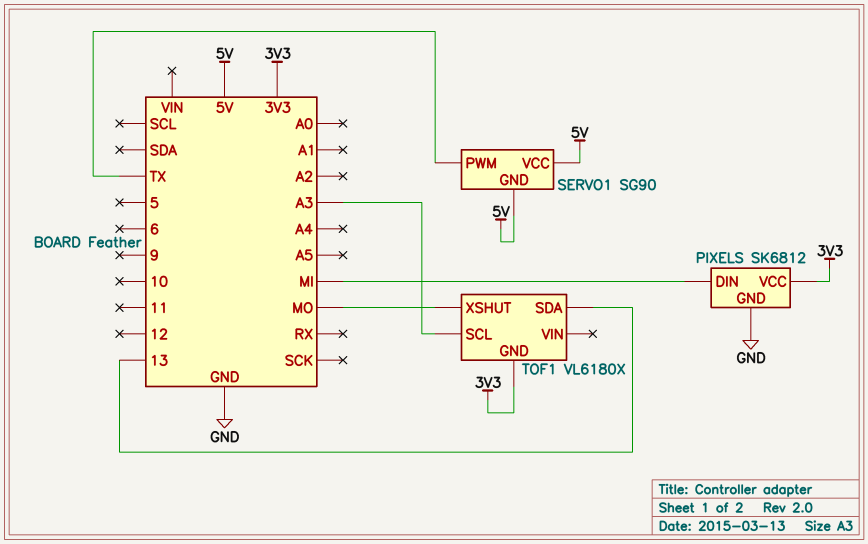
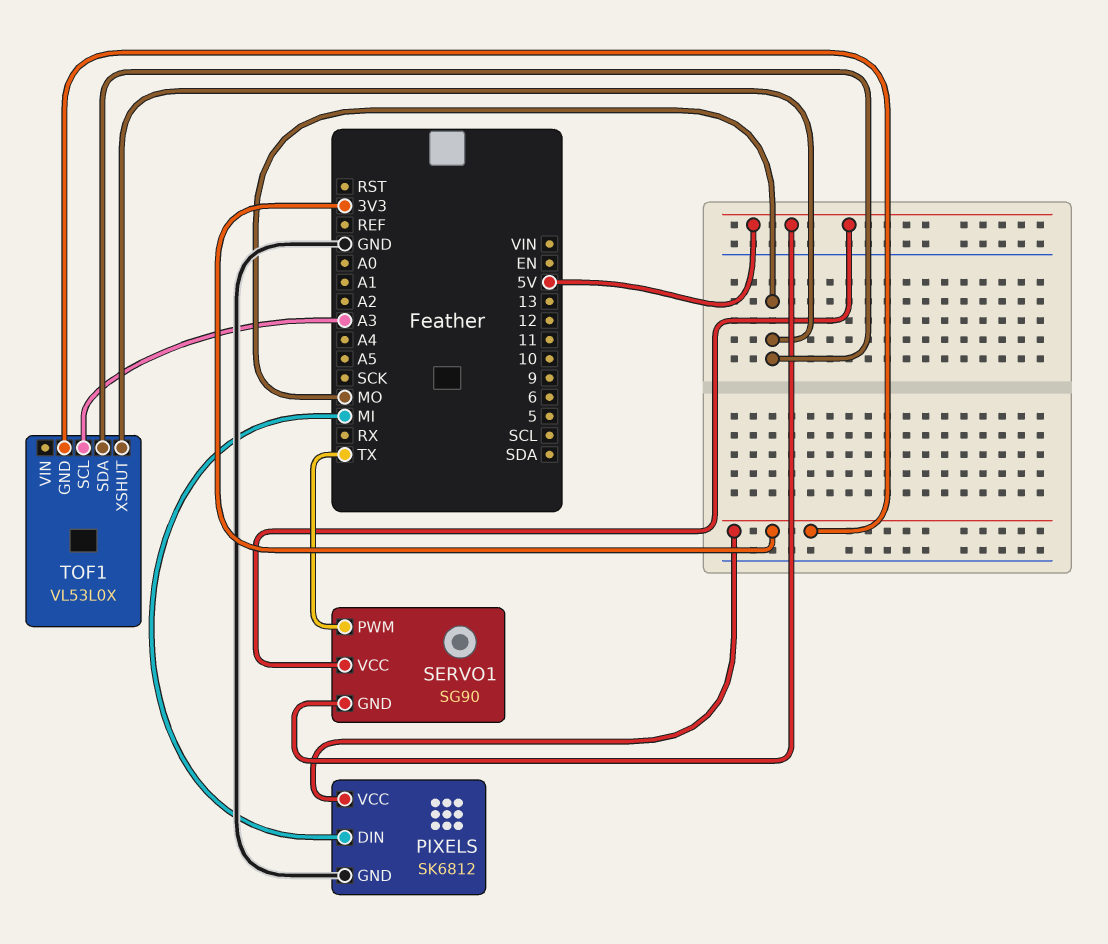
TOF1: VL6180X -> VL53L0X
TOF1 pin SDA: 13 -> MO

